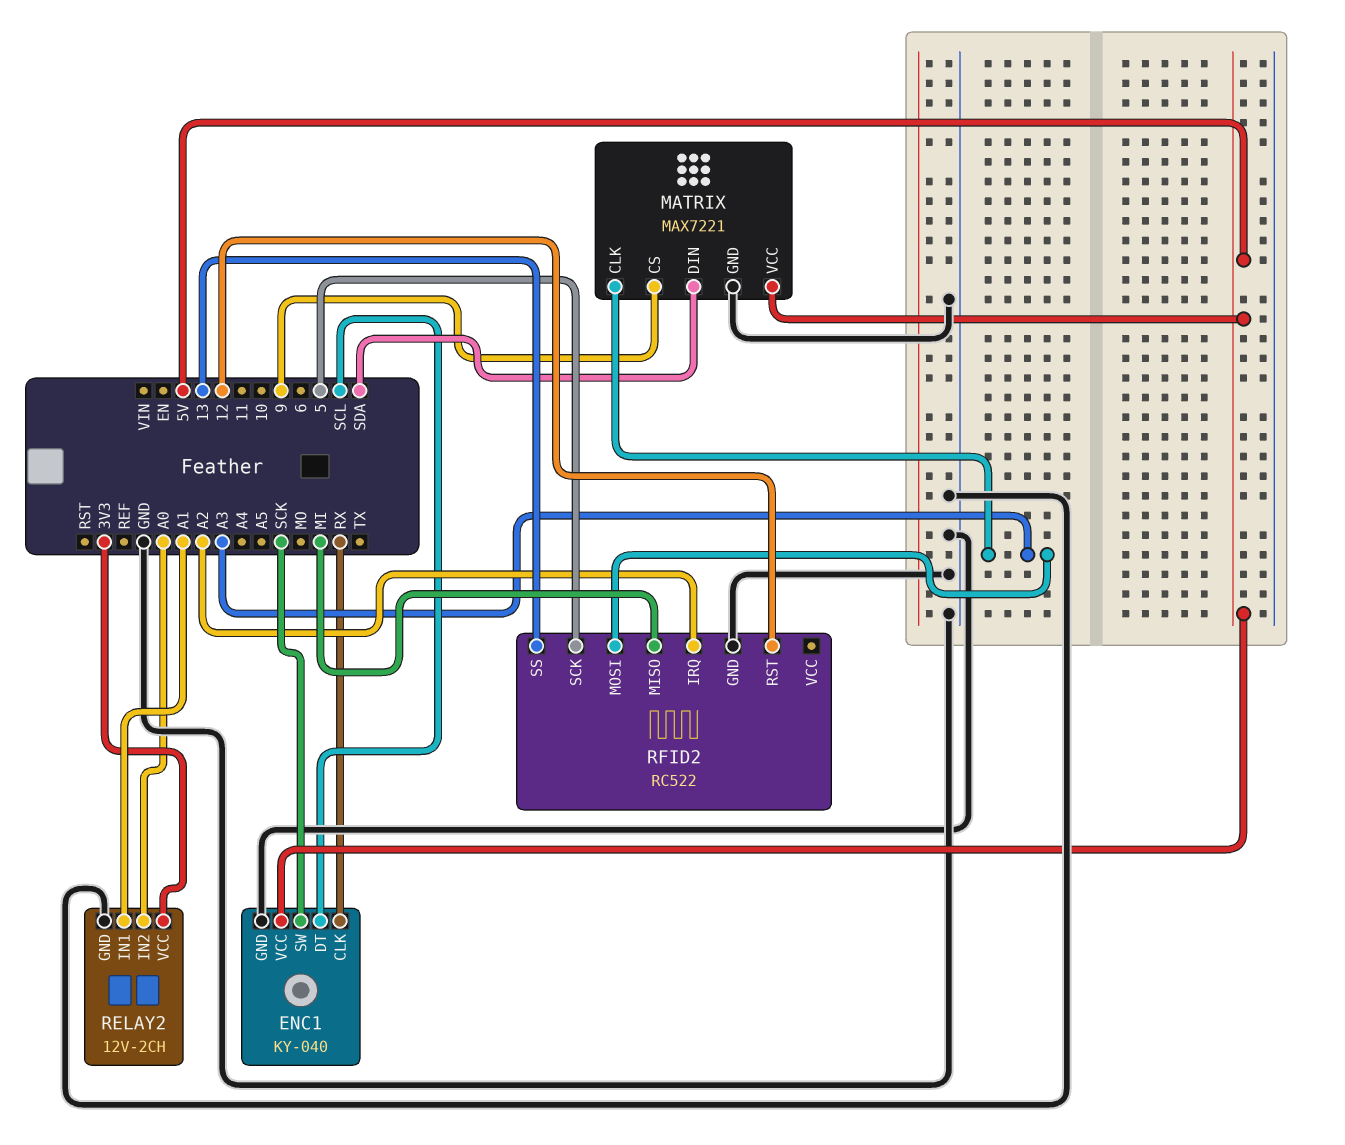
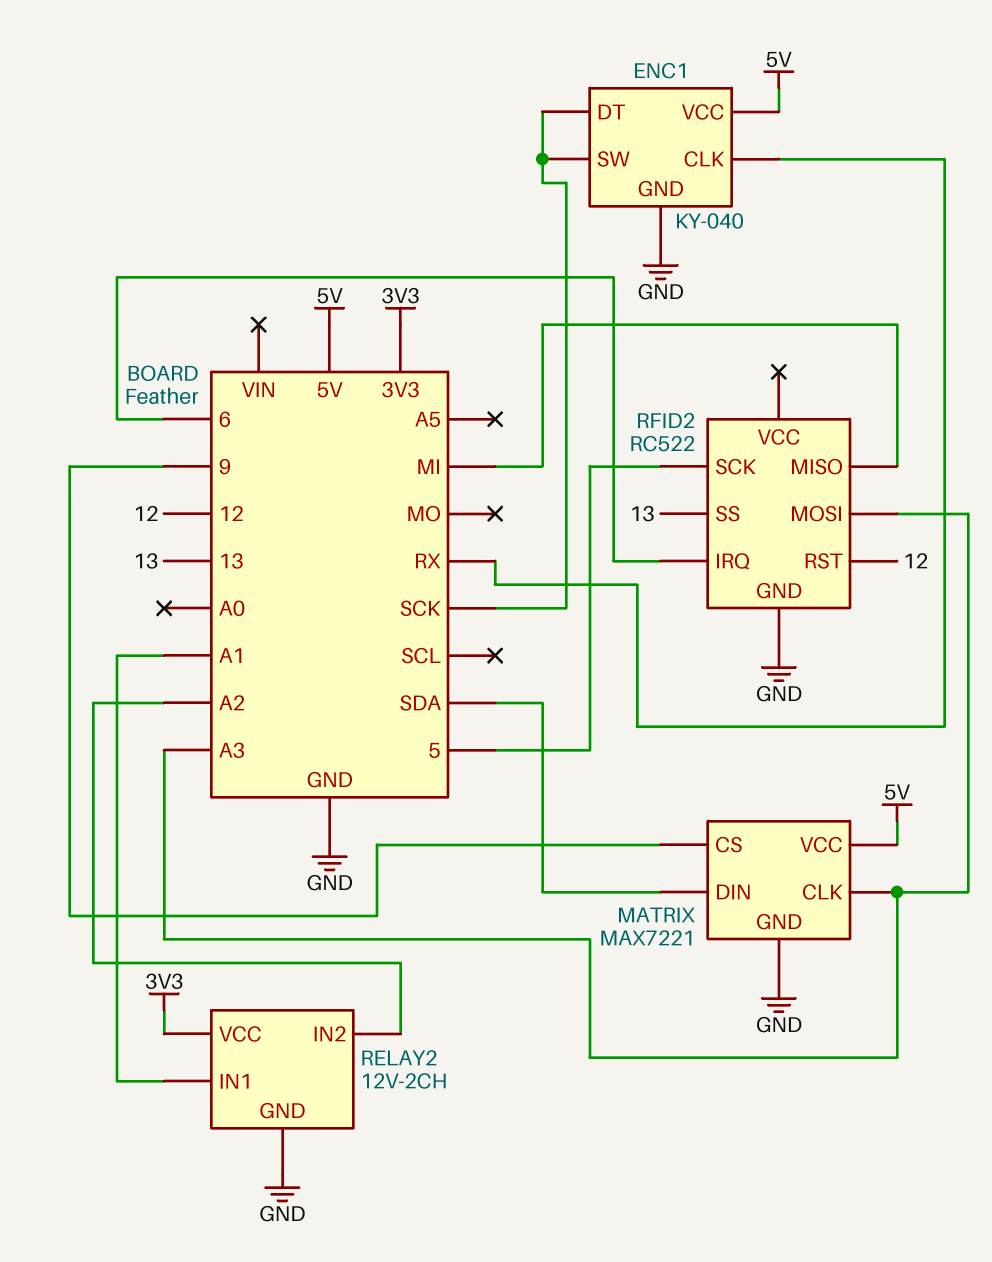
ENC1 pin DT: SCL -> SCK
RELAY2 pin IN2: A0 -> A2
RFID2 pin IRQ: A2 -> 6

